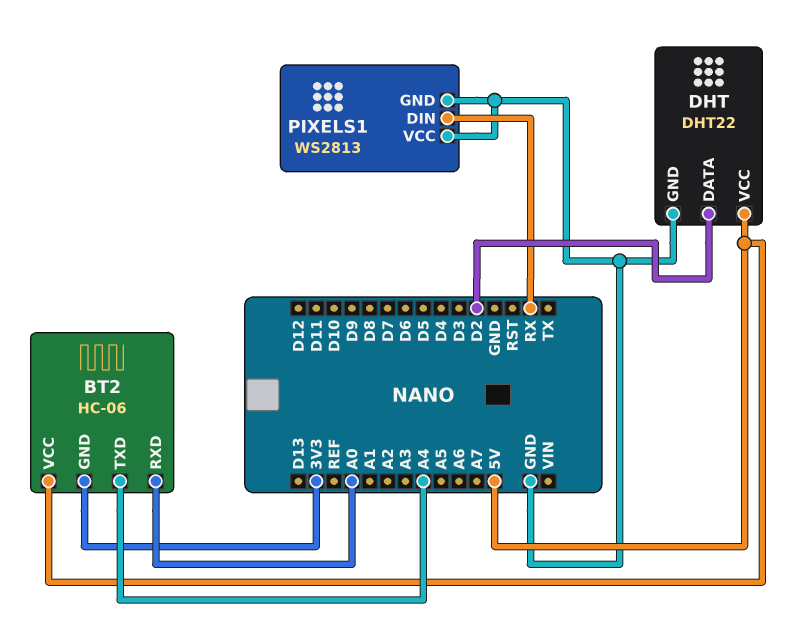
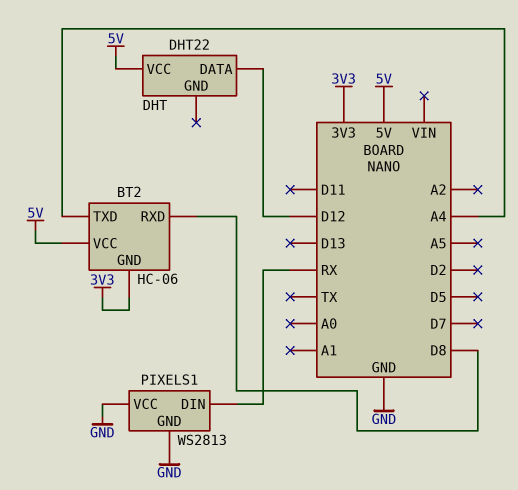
BT2 pin RXD: A0 -> D8
DHT pin DATA: D2 -> D12
DHT pin GND: GND -> none

